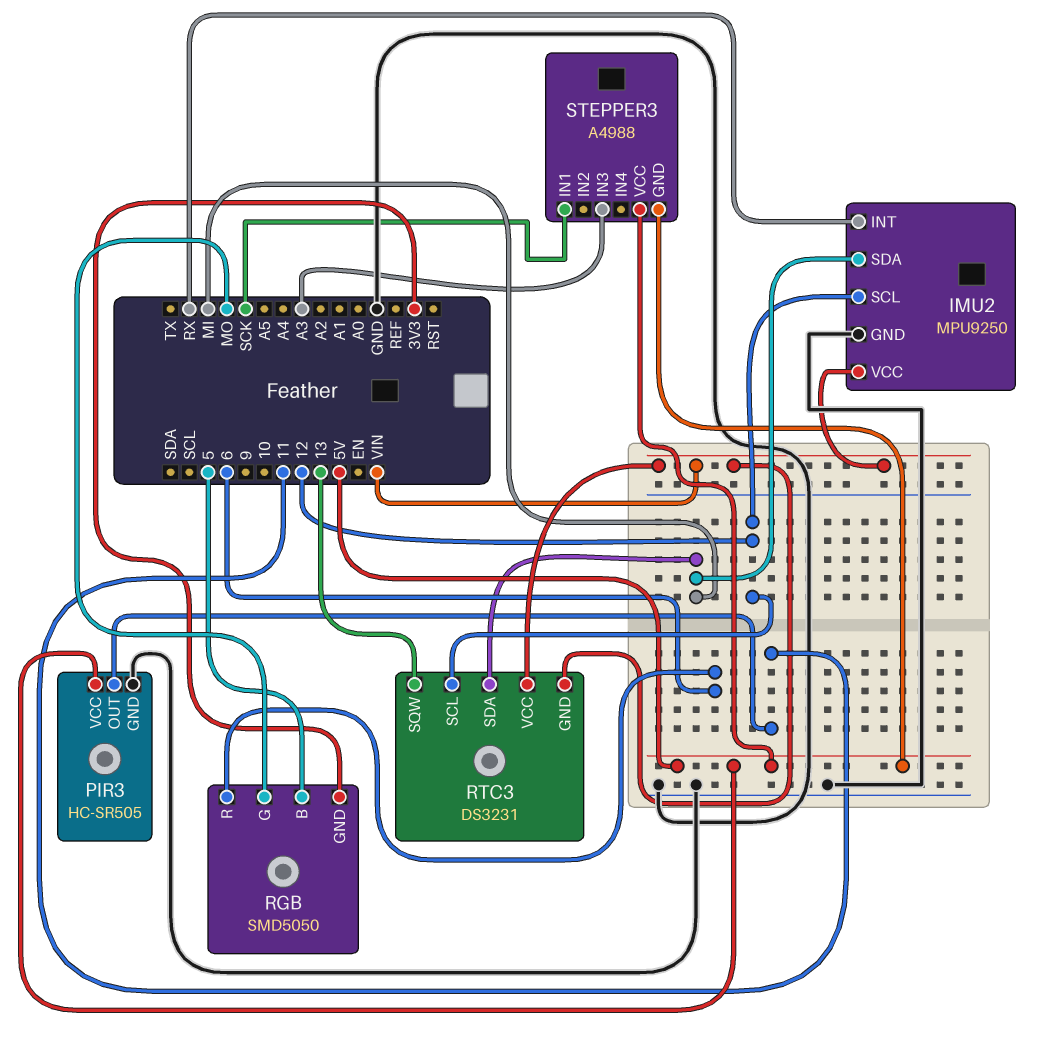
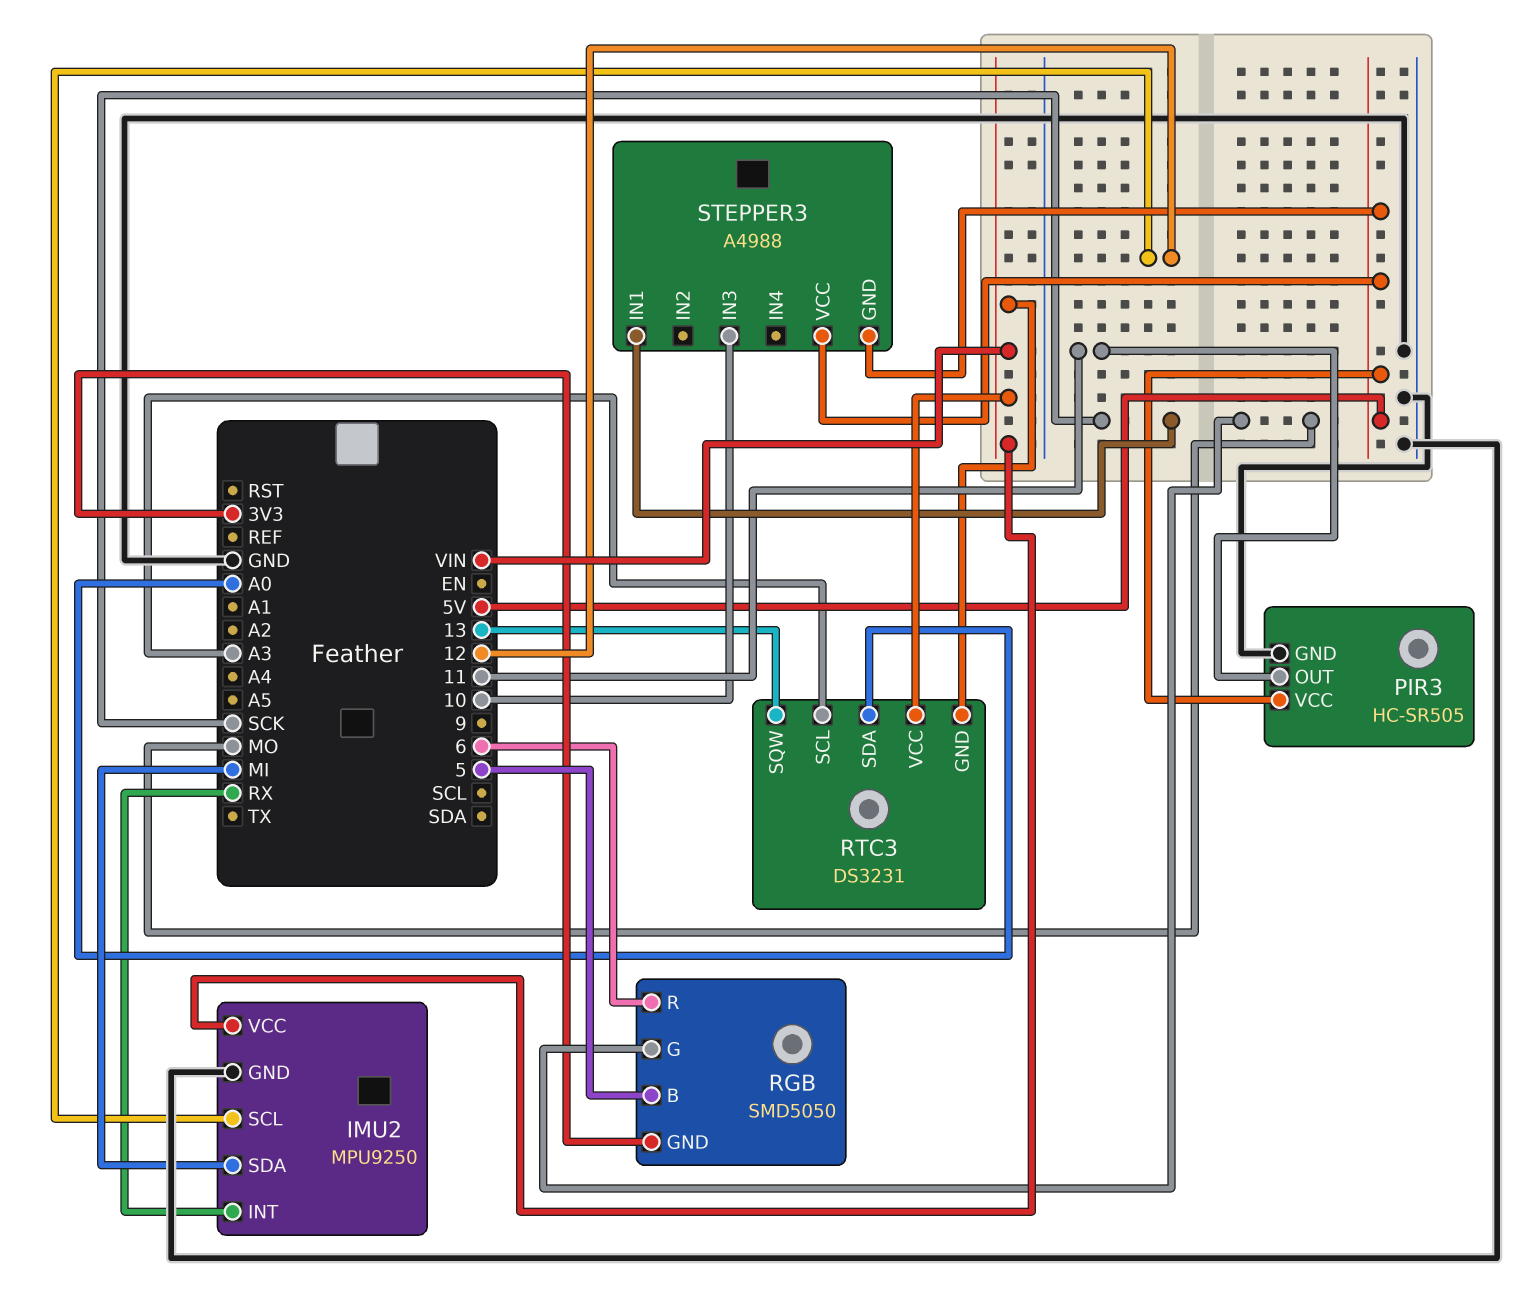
RTC3 pin SCL: 12 -> A3
RTC3 pin SDA: MI -> A0
STEPPER3 pin IN3: A3 -> 10

